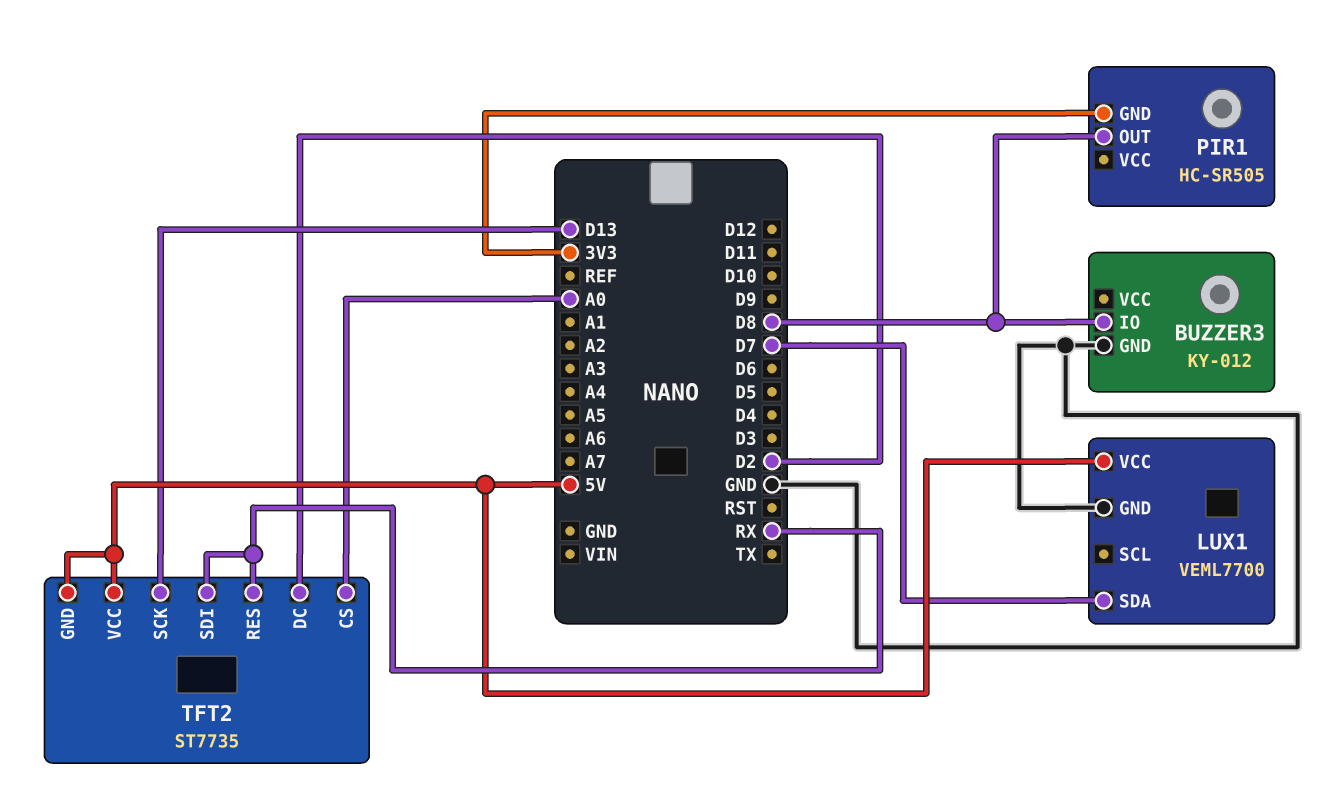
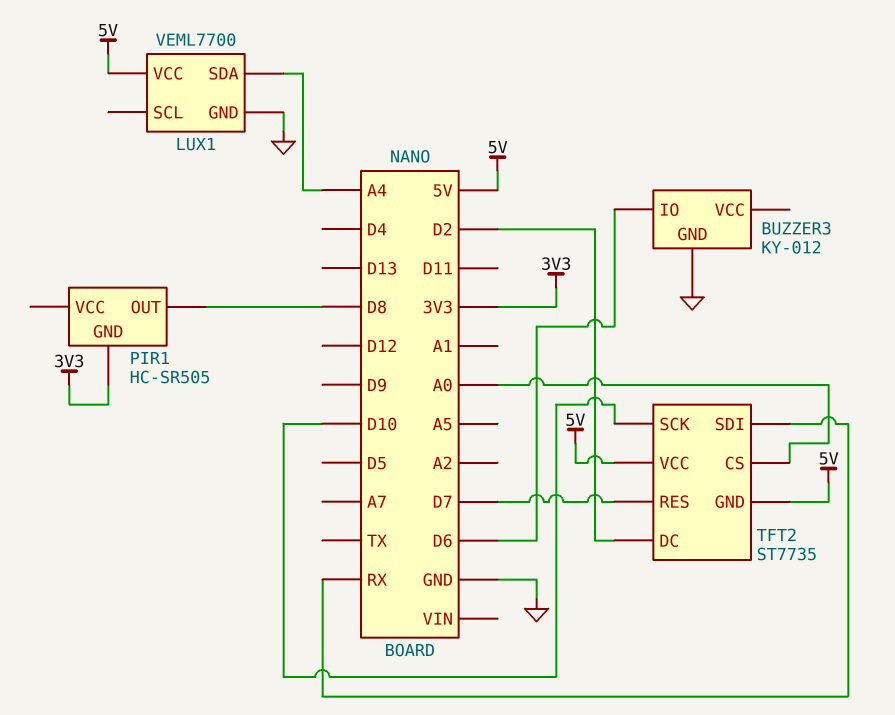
BUZZER3 pin IO: D8 -> D6
LUX1 pin SDA: D7 -> A4
TFT2 pin RES: RX -> D7
TFT2 pin SCK: D13 -> D10

